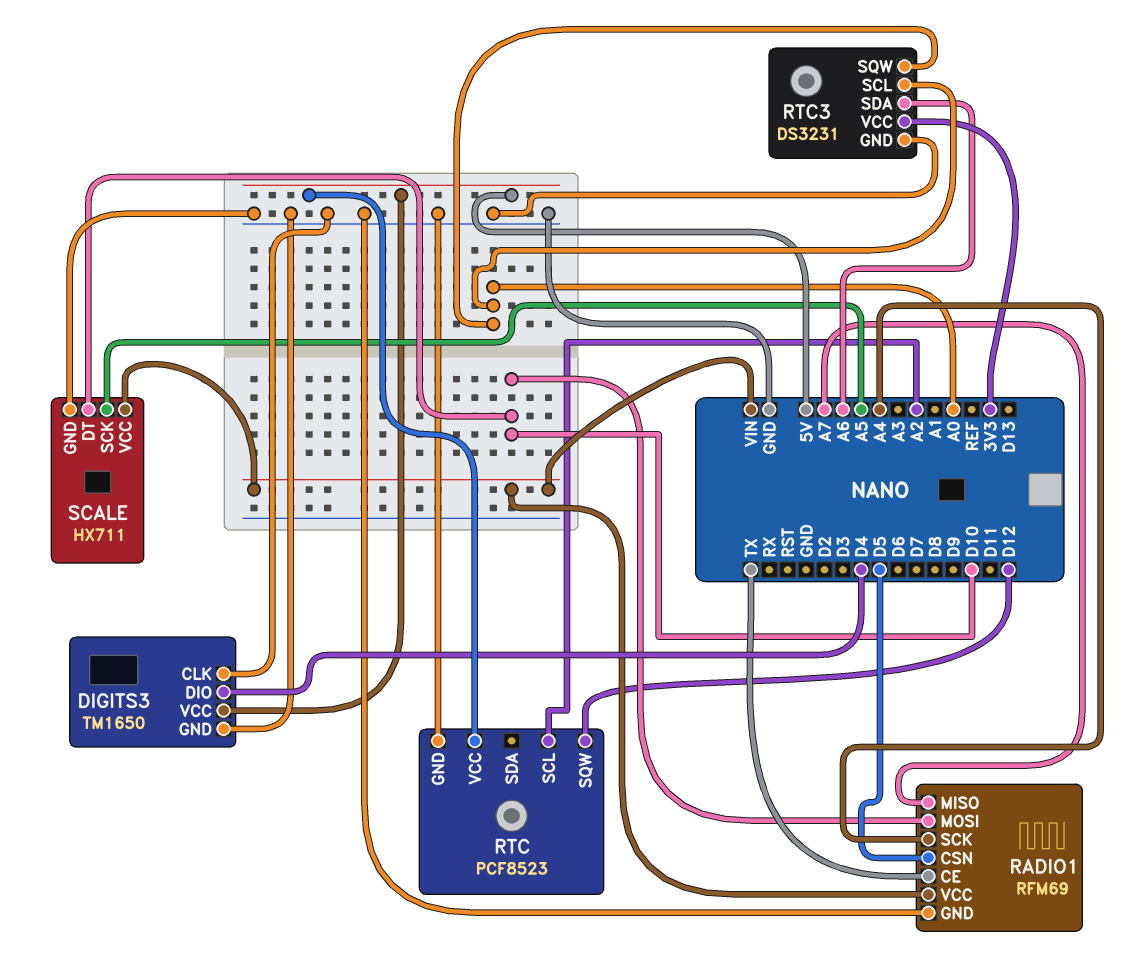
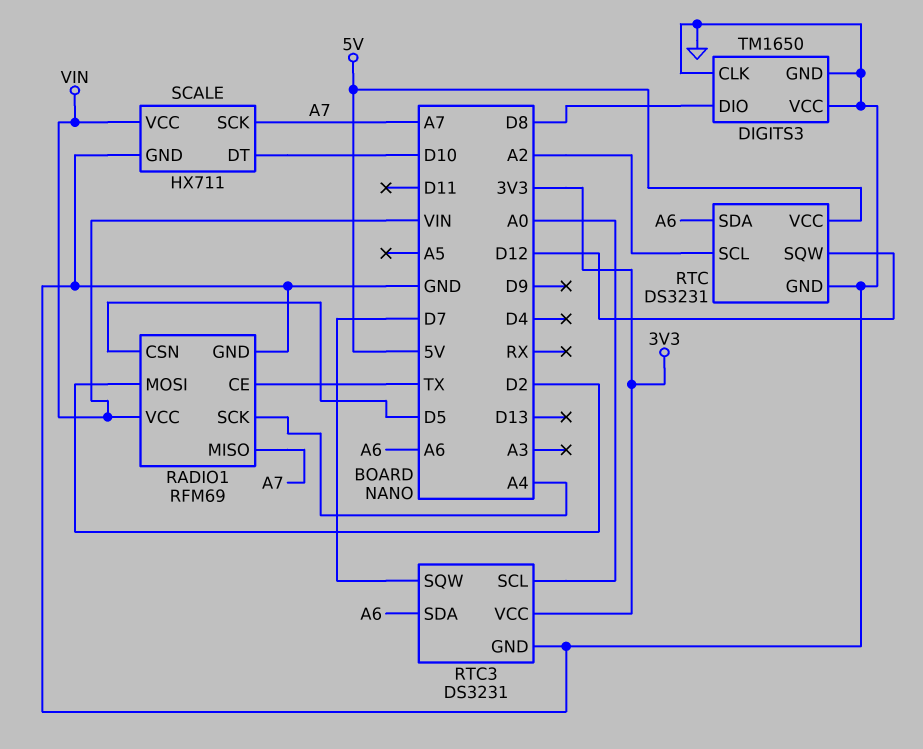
DIGITS3 pin DIO: D4 -> D8
DIGITS3 pin VCC: 5V -> GND
RADIO1 pin MOSI: D10 -> D2
RTC: PCF8523 -> DS3231
RTC pin SDA: none -> A6
RTC3 pin SQW: A0 -> D7
SCALE pin SCK: A5 -> A7

